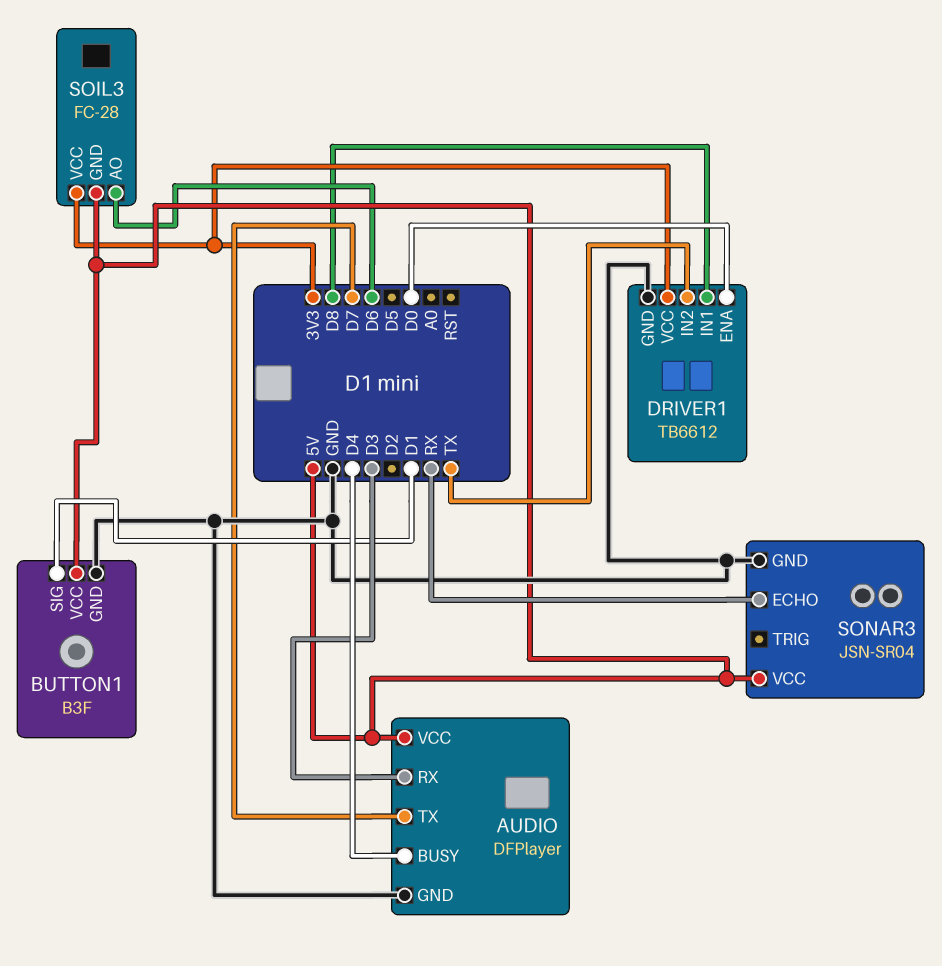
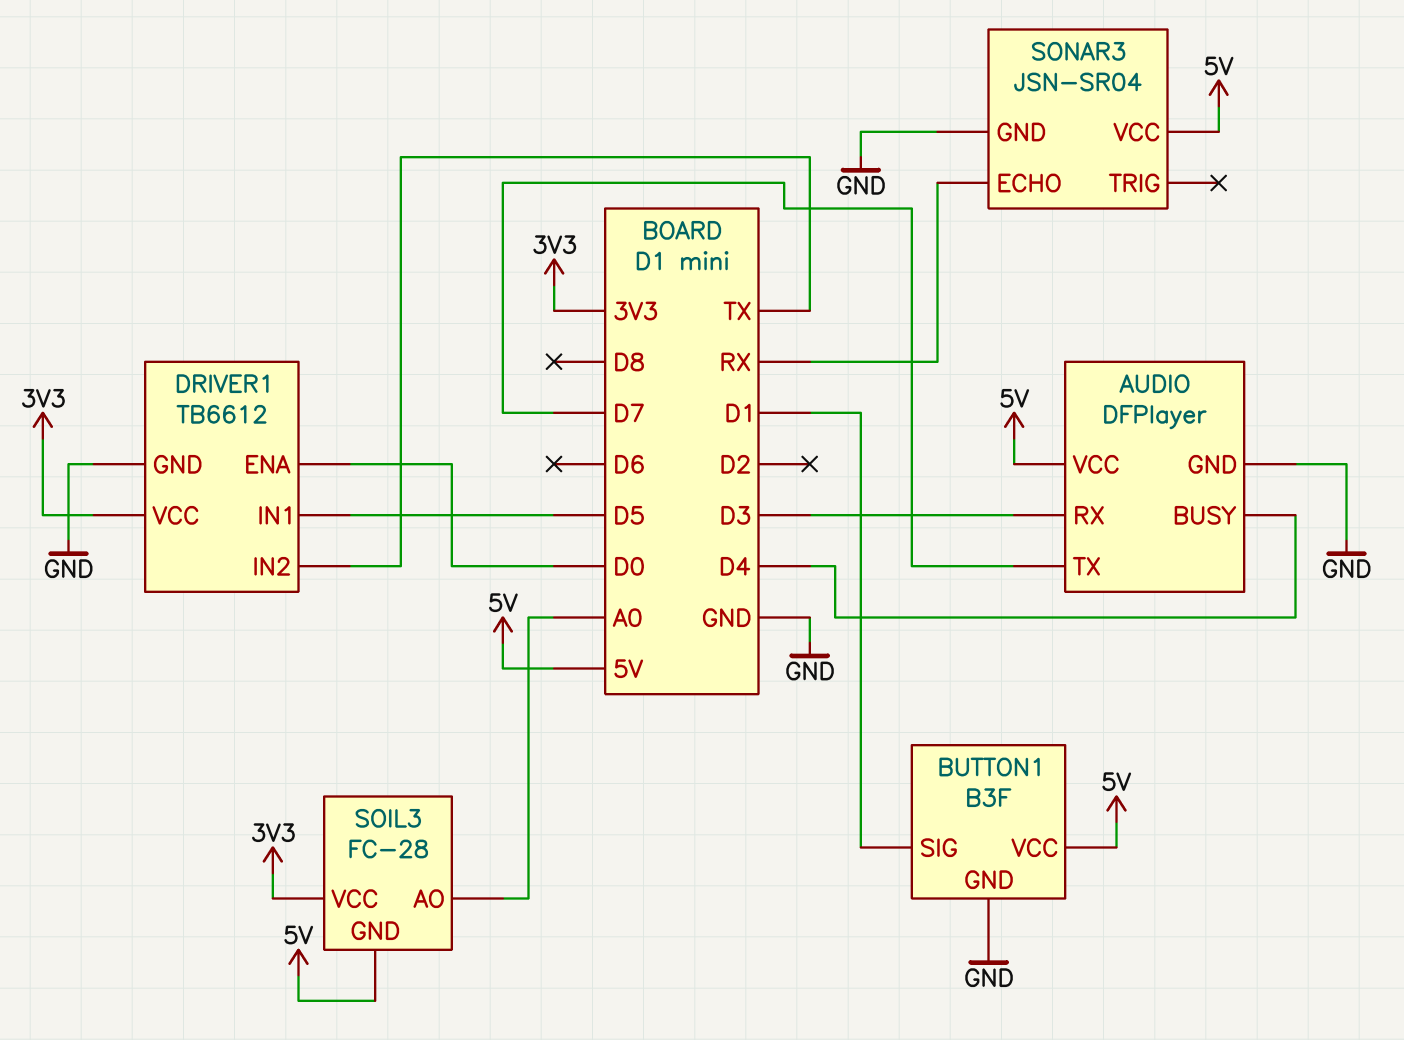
DRIVER1 pin IN1: D8 -> D5
SOIL3 pin AO: D6 -> A0

